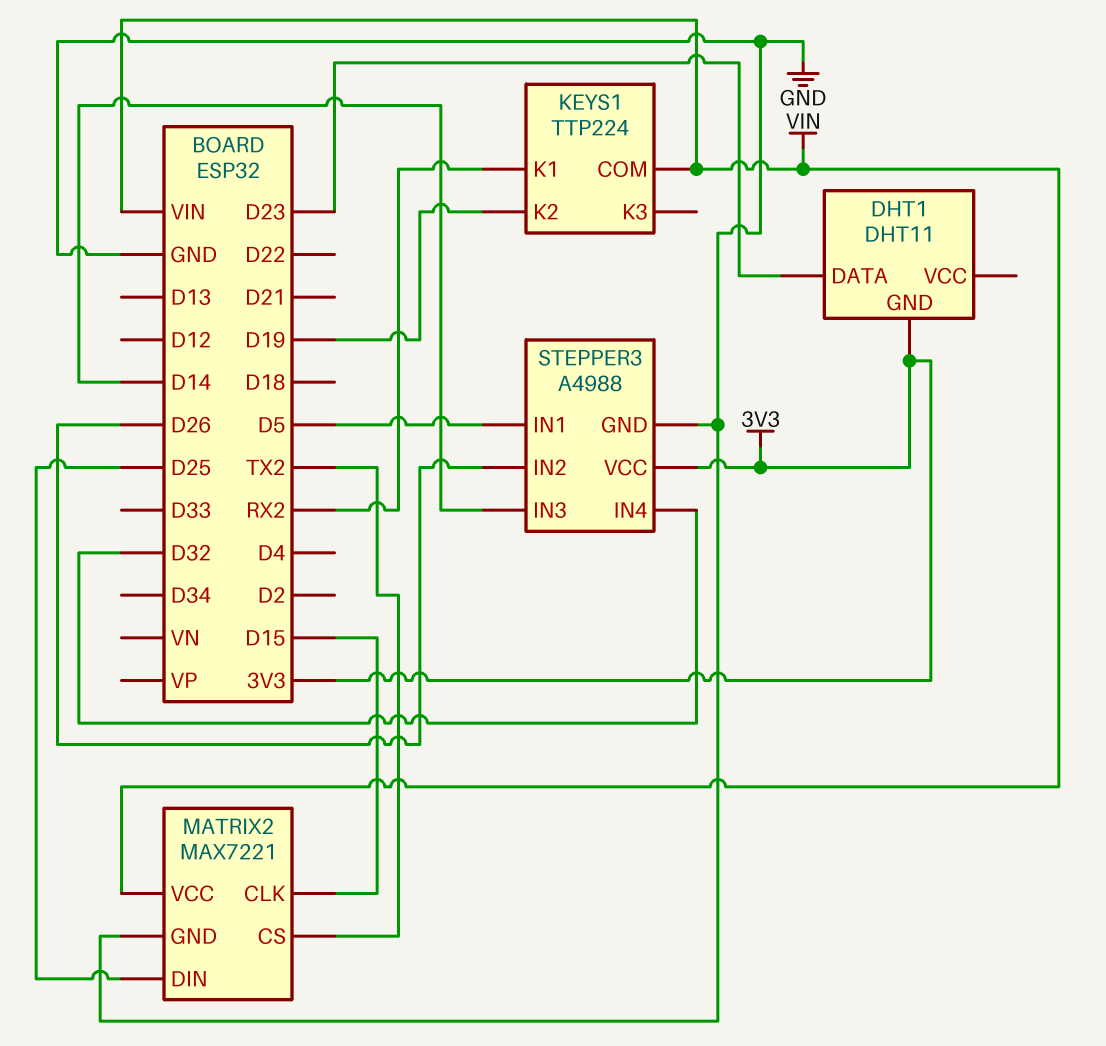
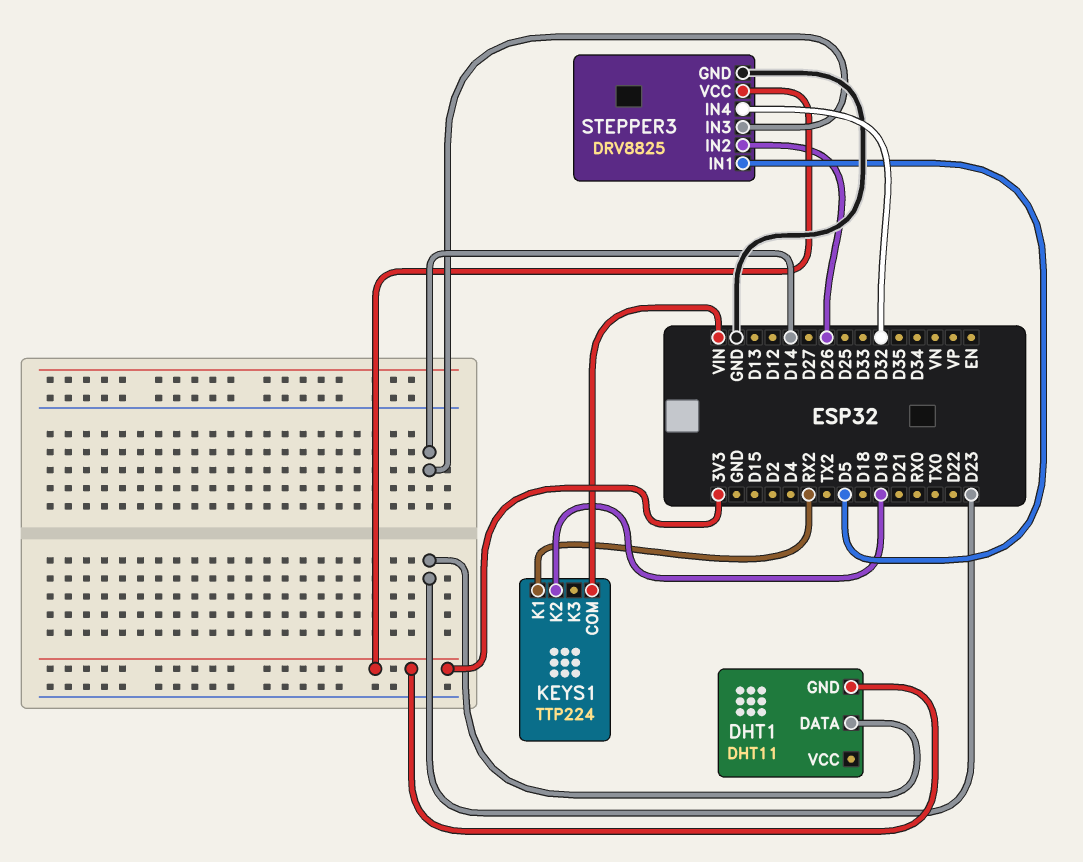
MATRIX2: MAX7221 -> none
MATRIX2 pin CLK: D15 -> none
MATRIX2 pin CS: TX2 -> none
MATRIX2 pin DIN: D25 -> none
MATRIX2 pin GND: GND -> none
MATRIX2 pin VCC: VIN -> none
STEPPER3: A4988 -> DRV8825

